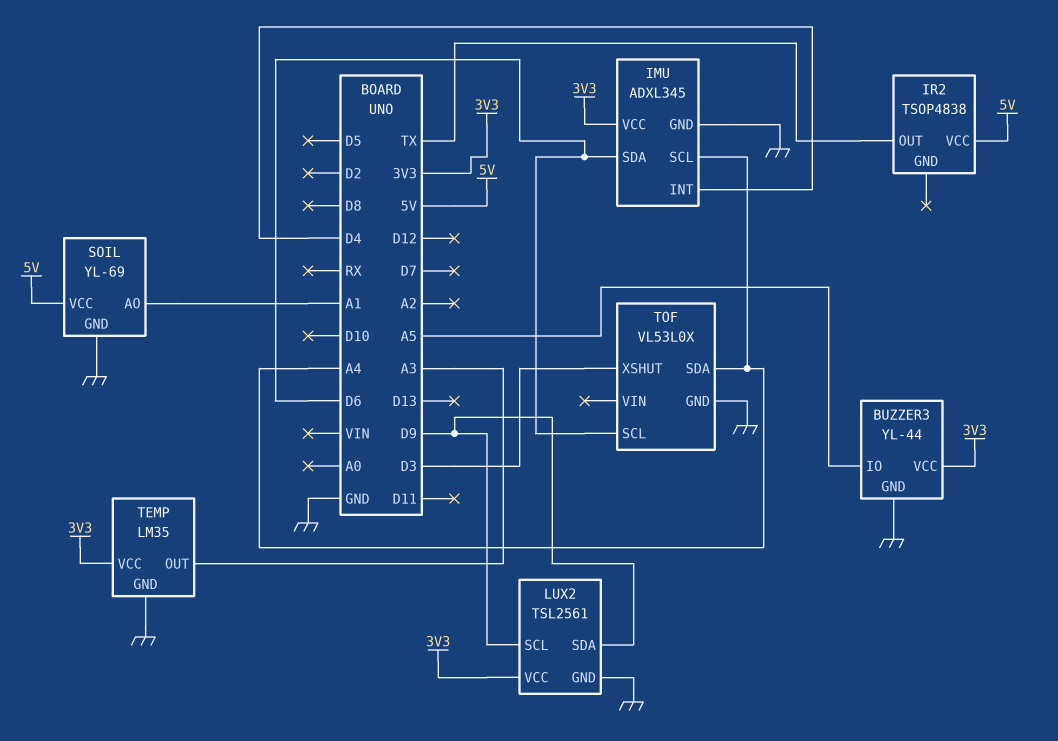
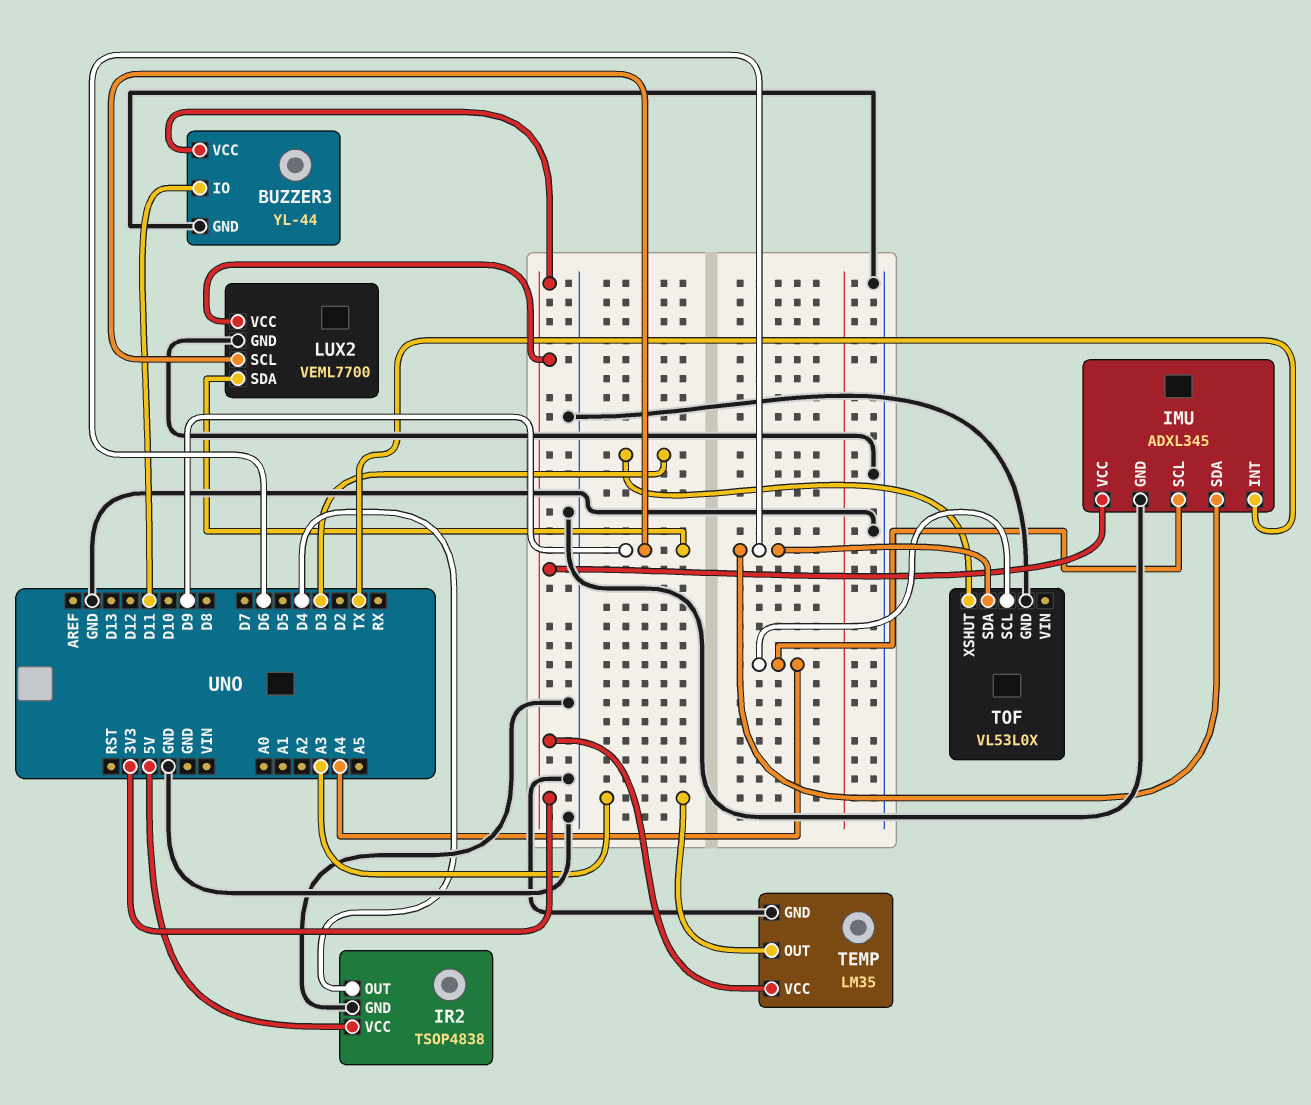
BUZZER3 pin IO: A5 -> D11
IMU pin INT: D4 -> TX
IR2 pin GND: none -> GND
IR2 pin OUT: TX -> D4
LUX2: TSL2561 -> VEML7700
SOIL: YL-69 -> none
SOIL pin AO: A1 -> none
SOIL pin GND: GND -> none
SOIL pin VCC: 5V -> none
TOF pin SCL: D6 -> A4
TOF pin SDA: A4 -> D6

